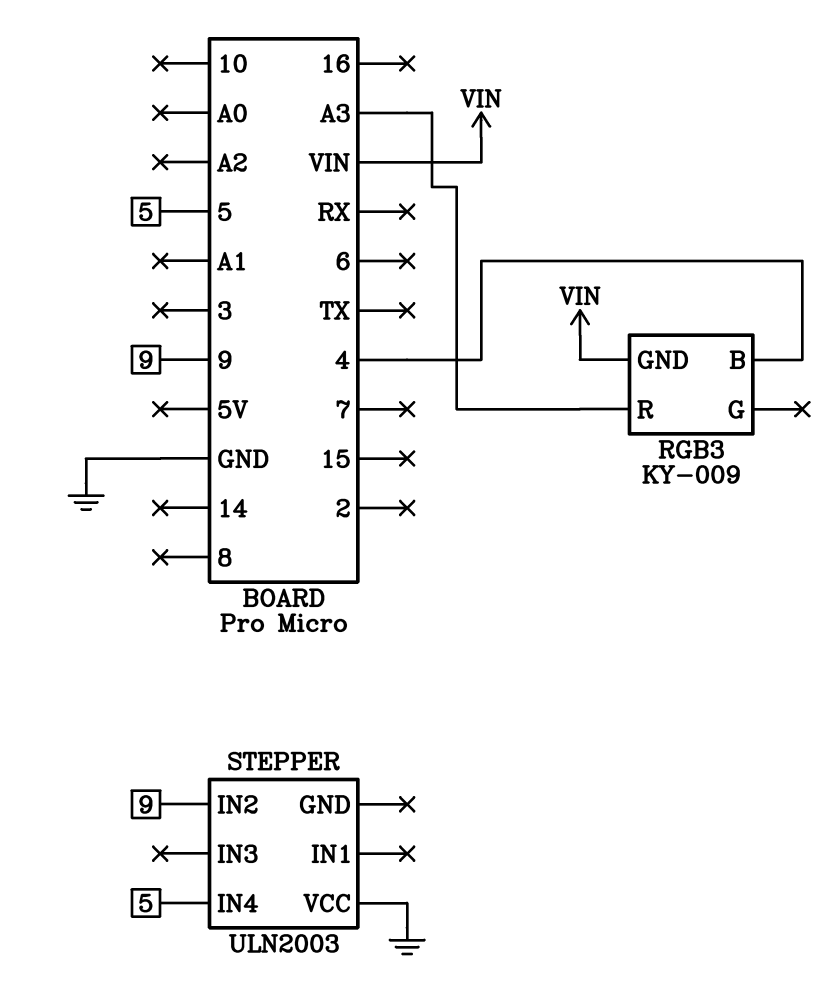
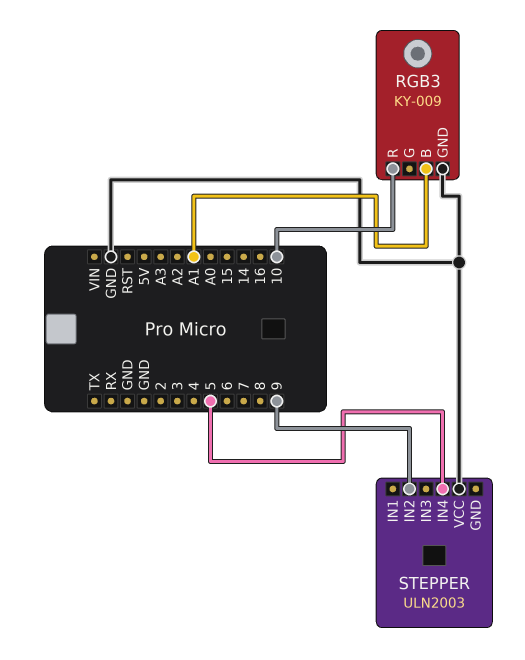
RGB3 pin B: 4 -> A1
RGB3 pin GND: VIN -> GND
RGB3 pin R: A3 -> 10

